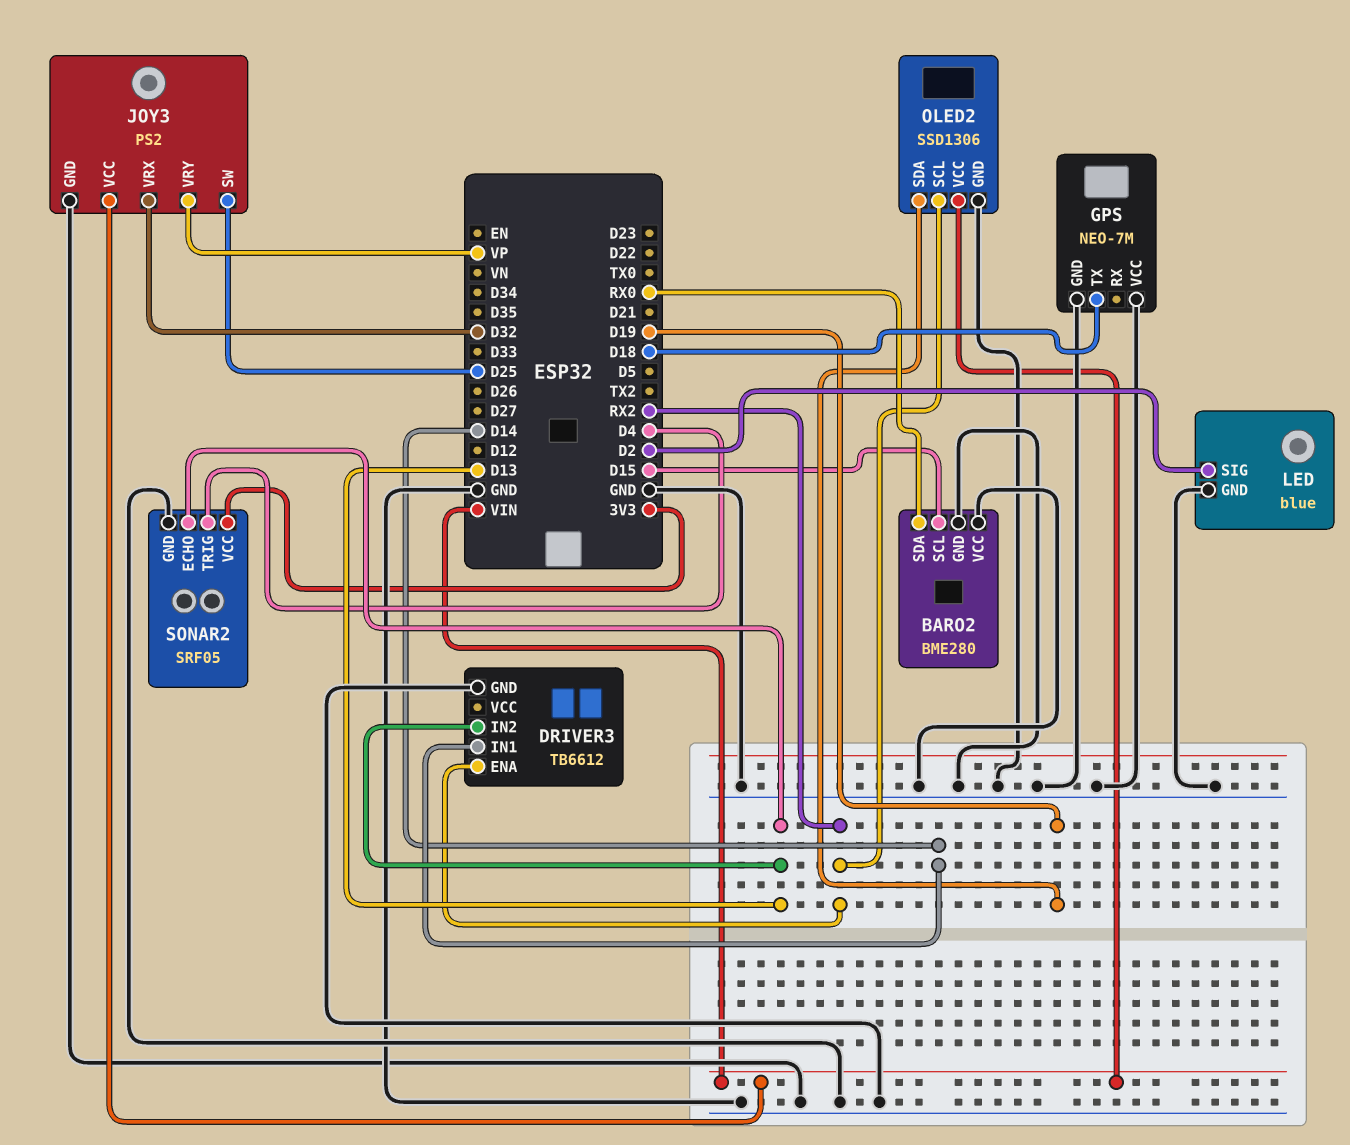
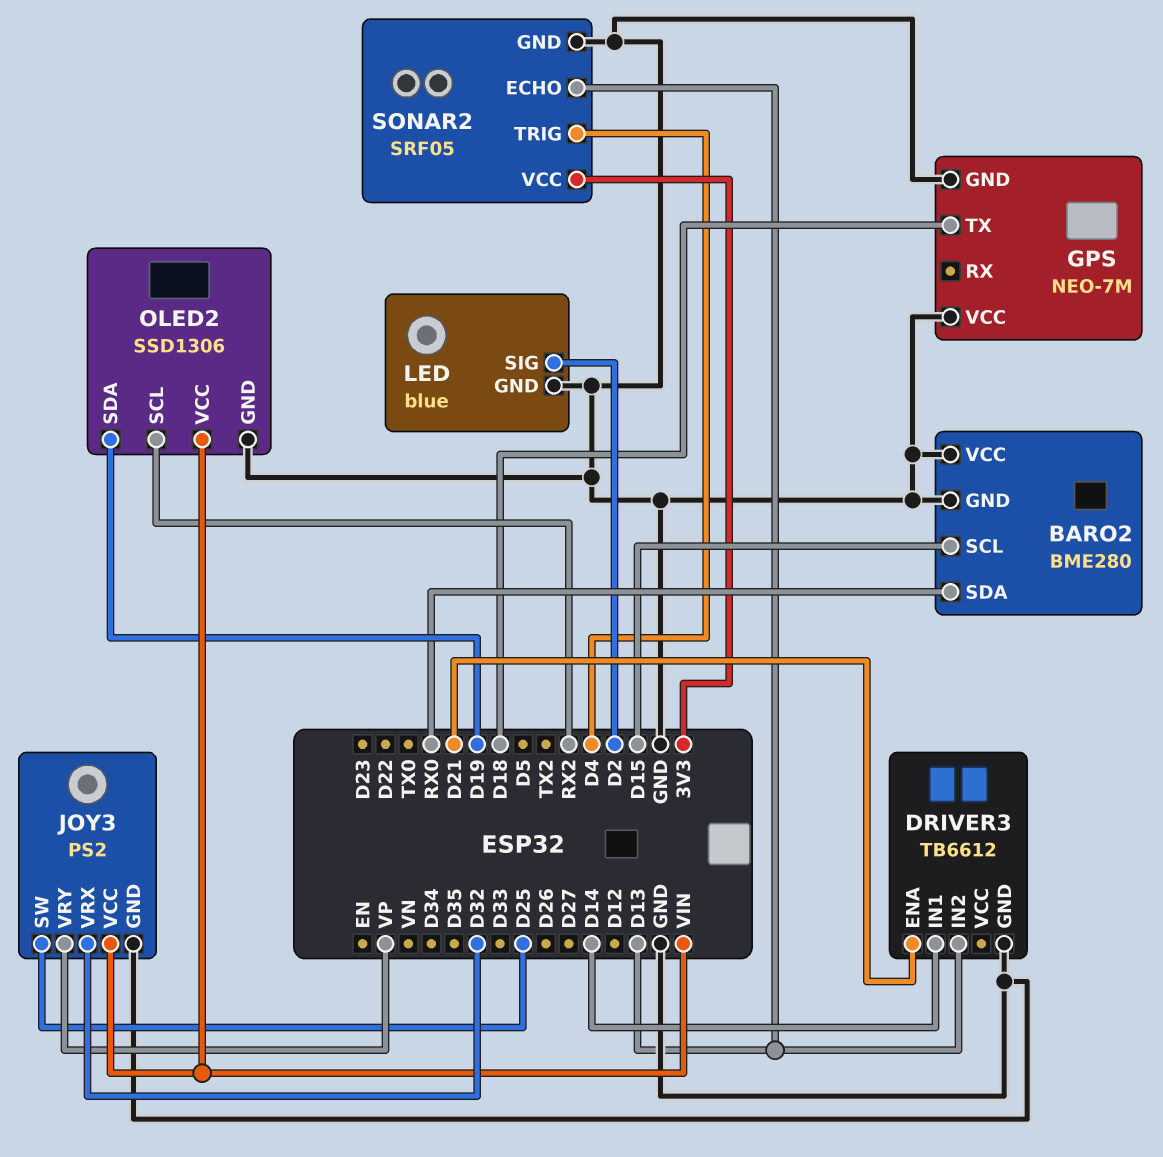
DRIVER3 pin ENA: RX2 -> D21

